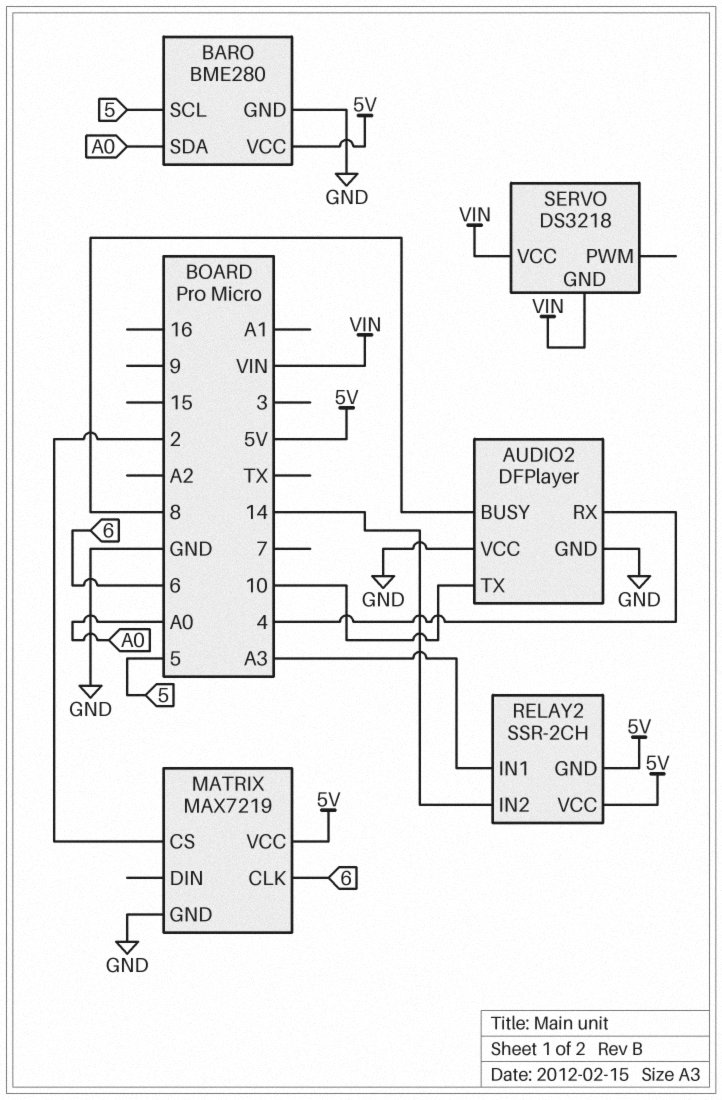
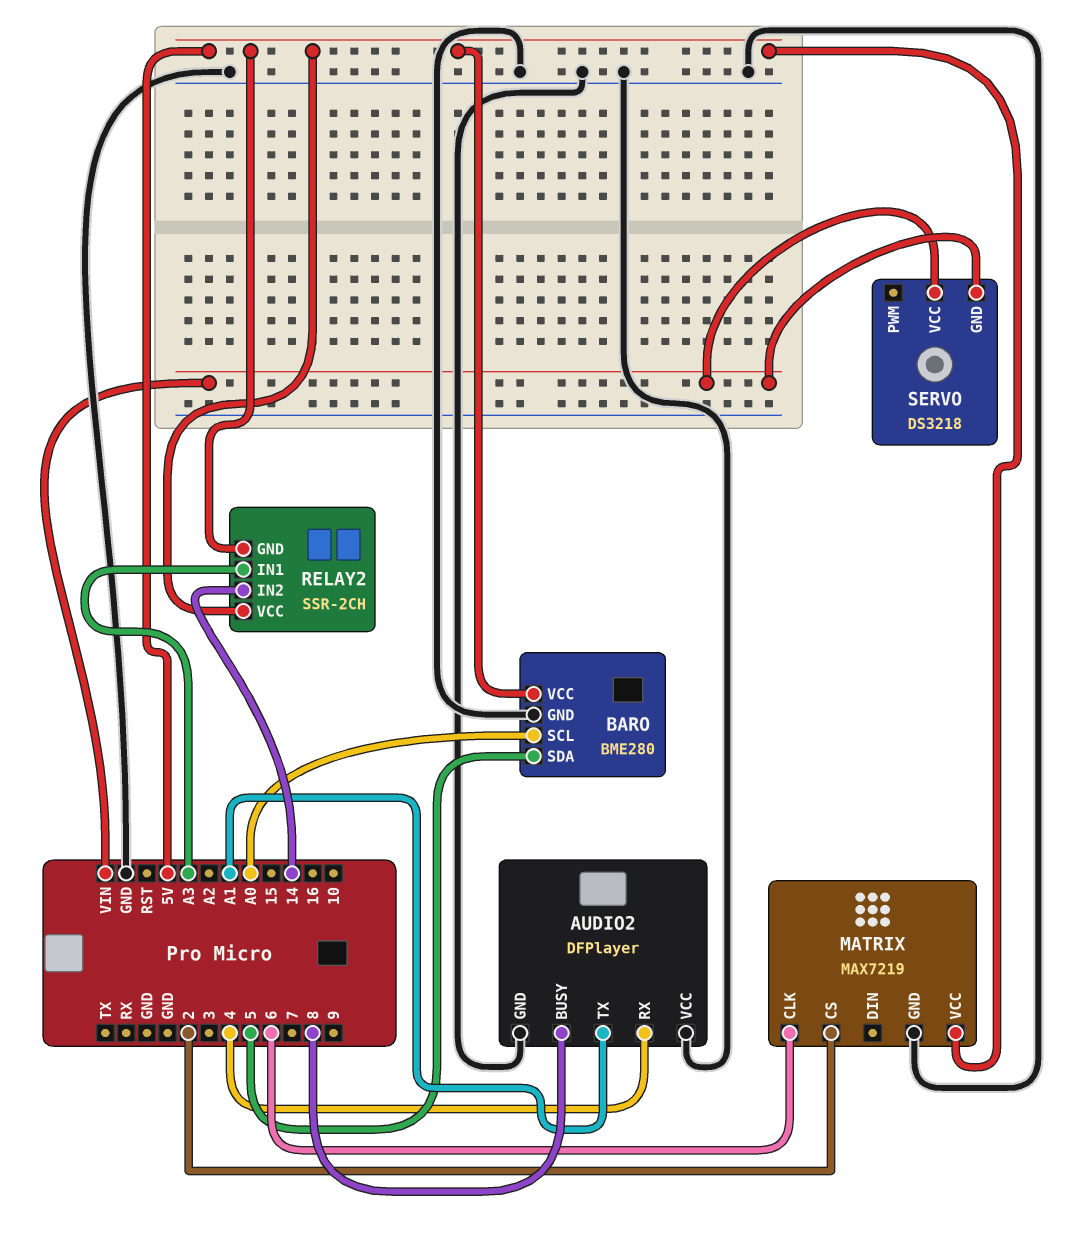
AUDIO2 pin TX: 10 -> A1
BARO pin SCL: 5 -> A0
BARO pin SDA: A0 -> 5

